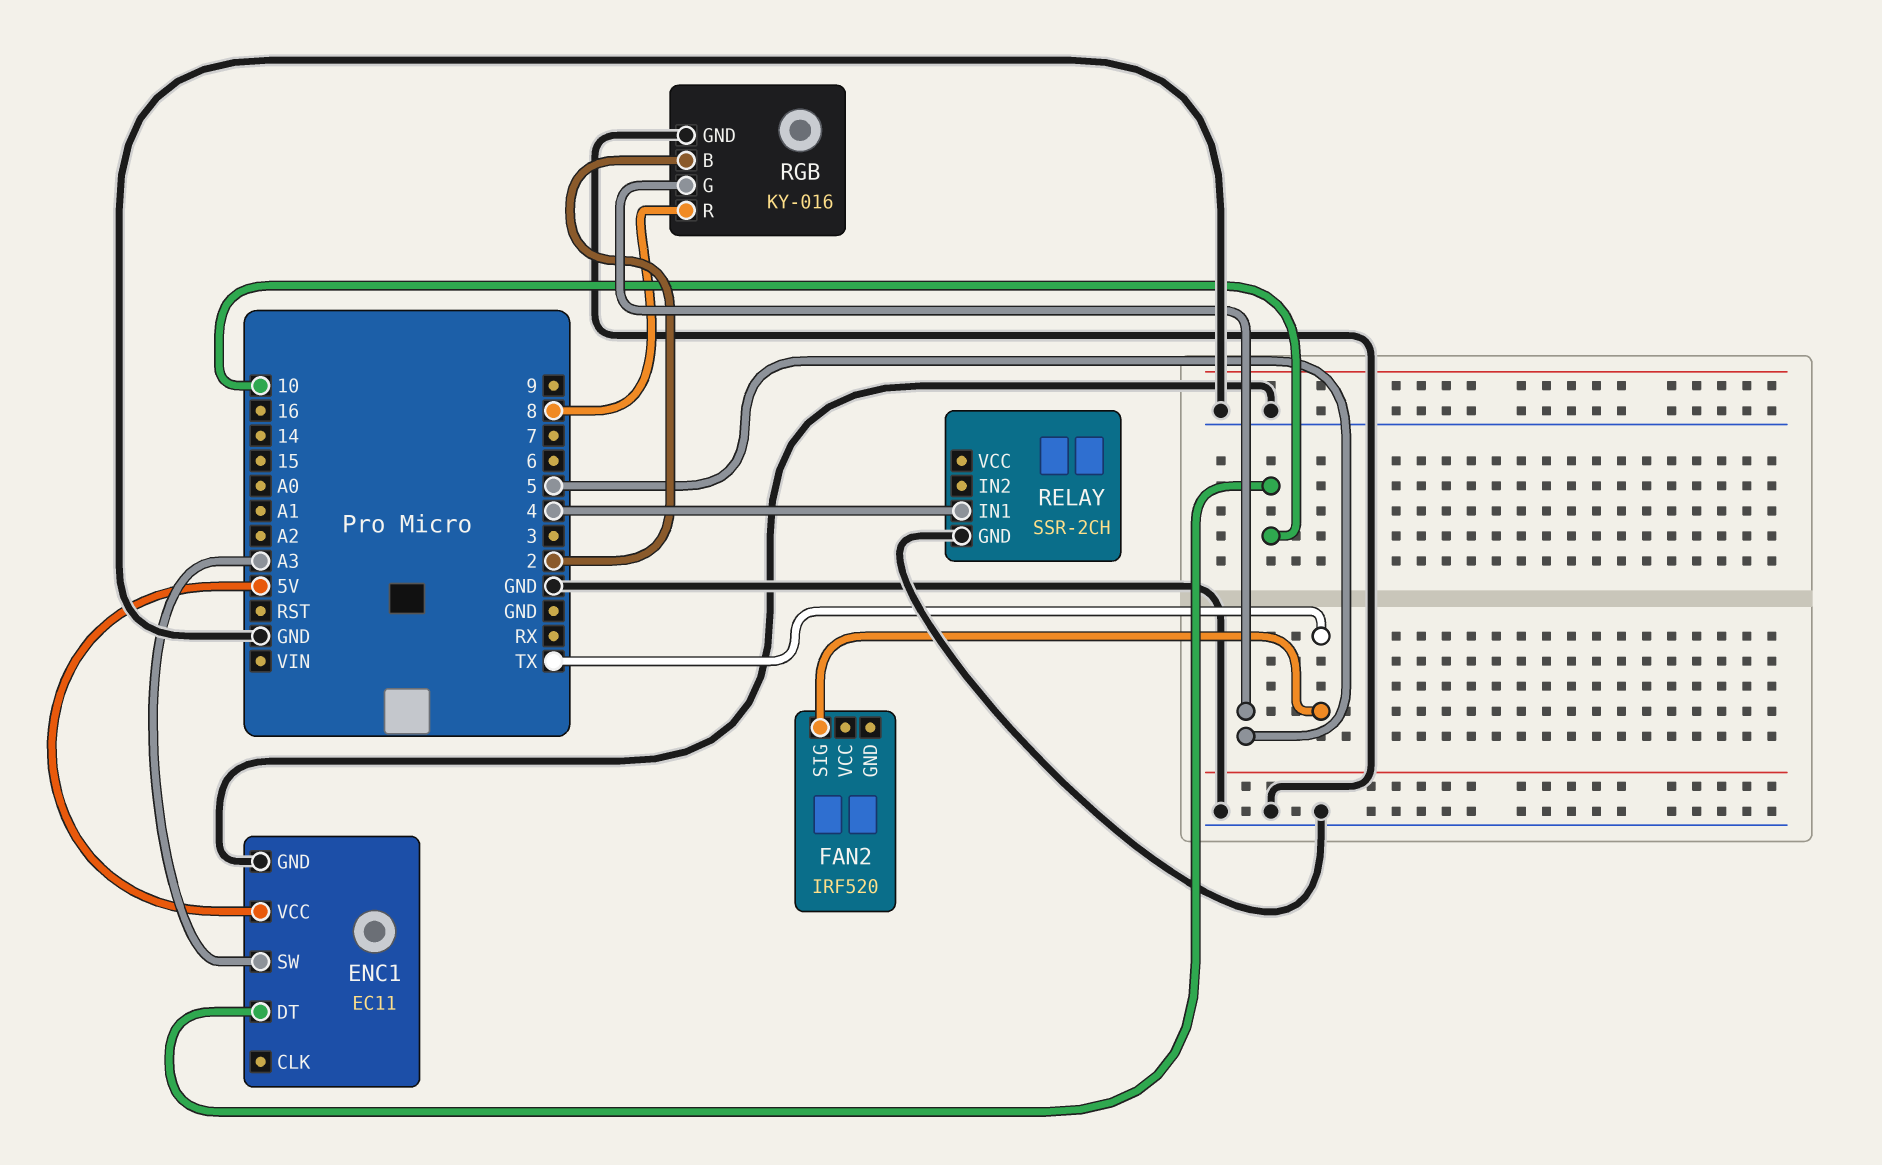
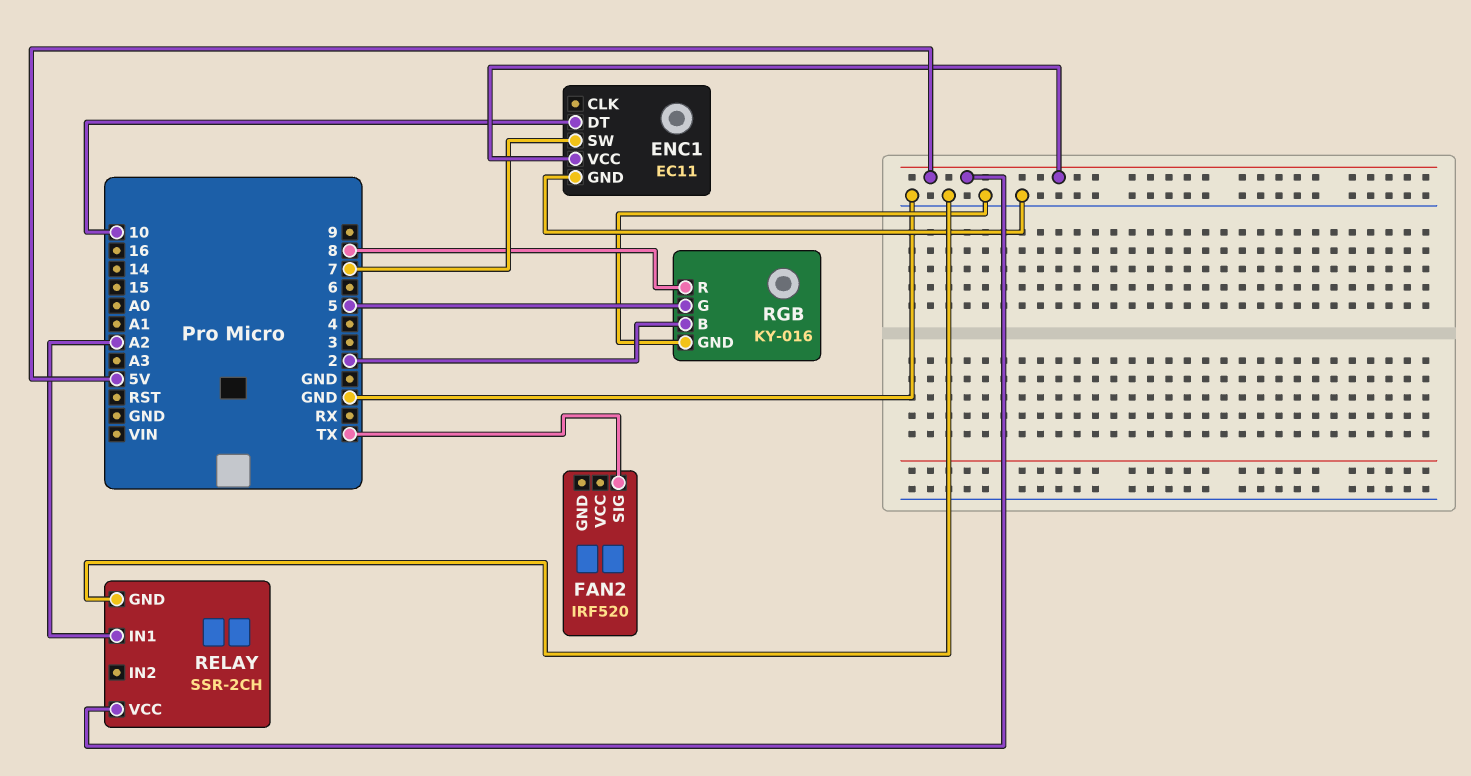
ENC1 pin SW: A3 -> 7
RELAY pin IN1: 4 -> A2
RELAY pin VCC: none -> 5V

